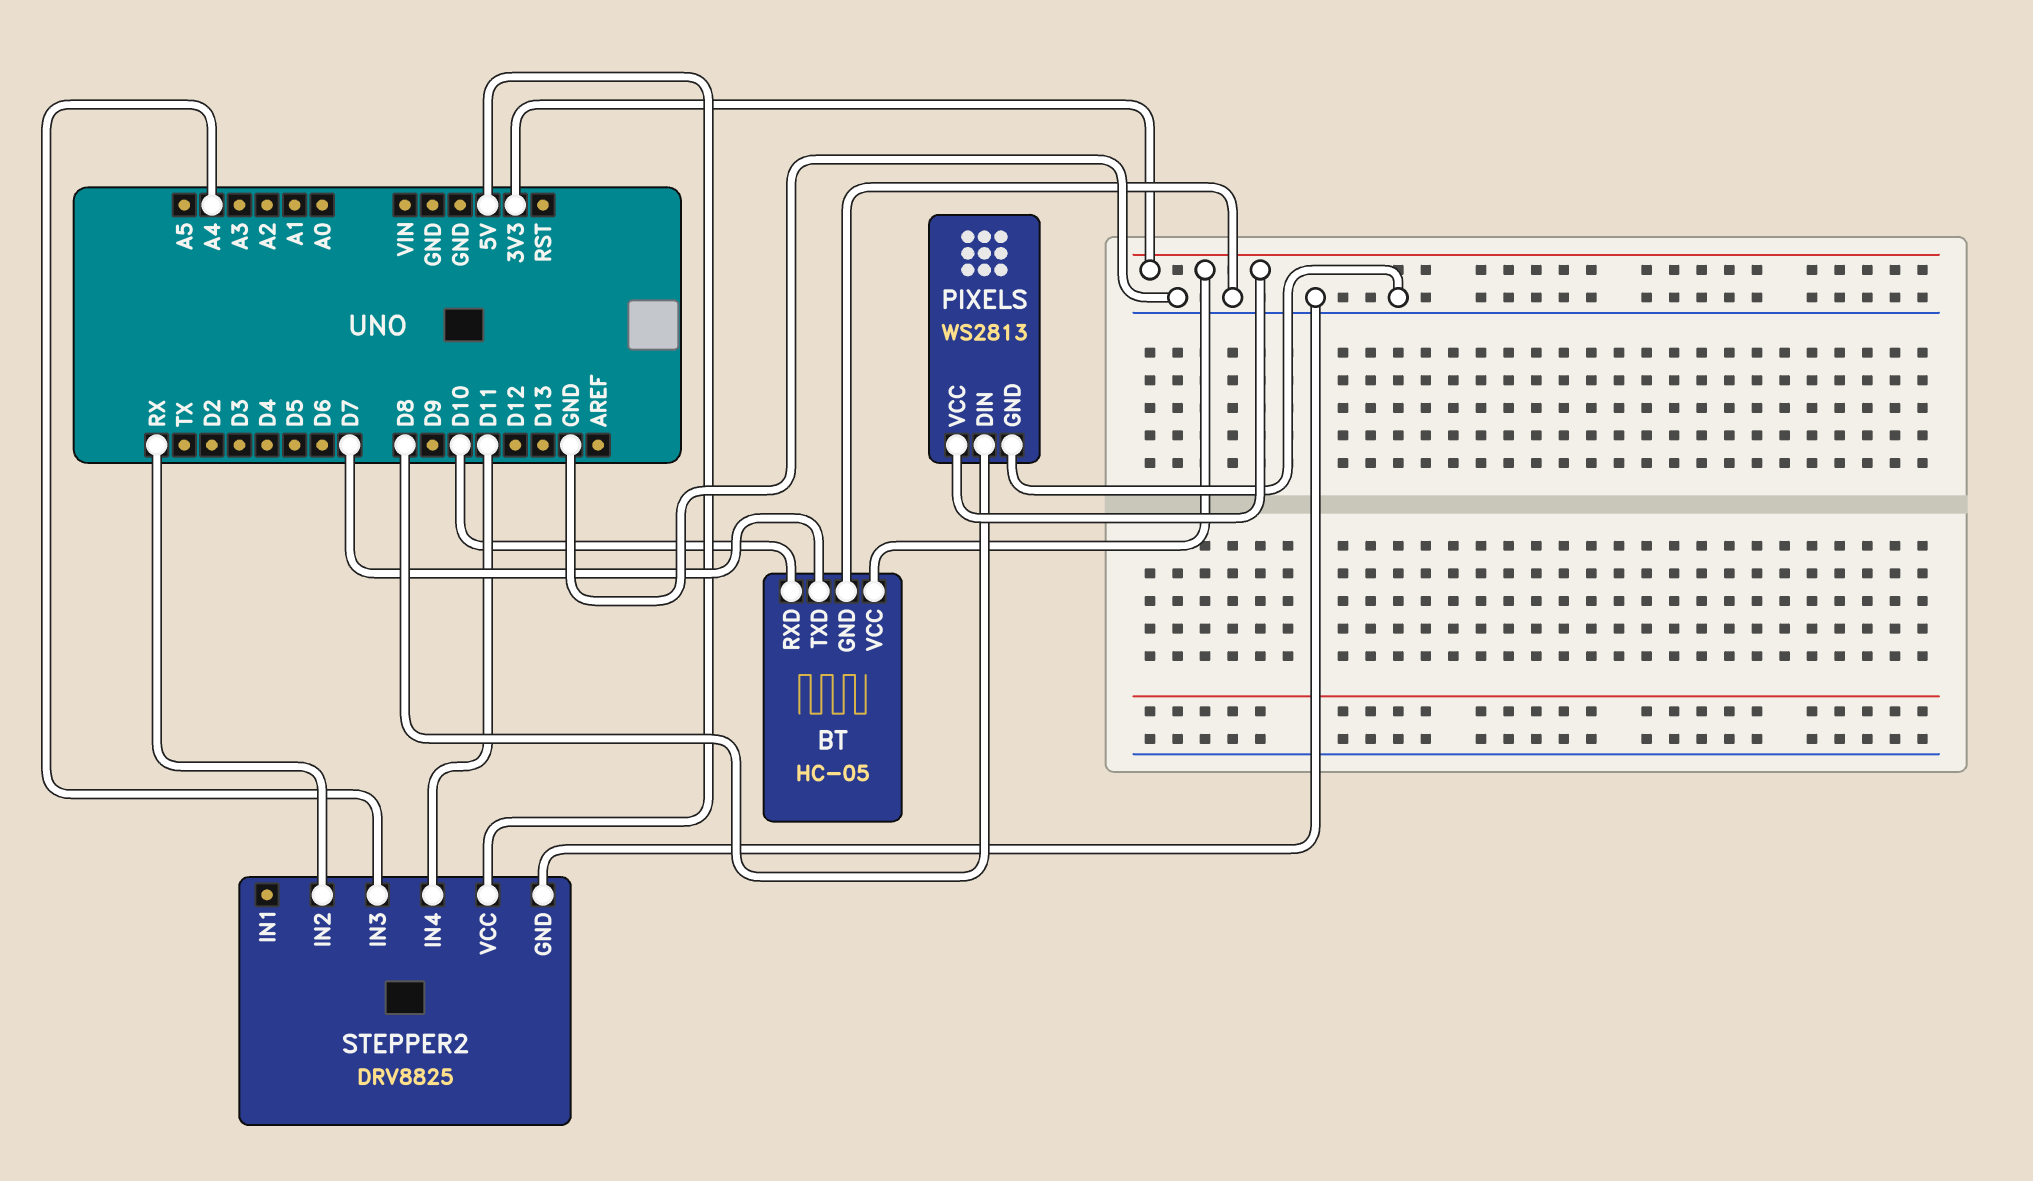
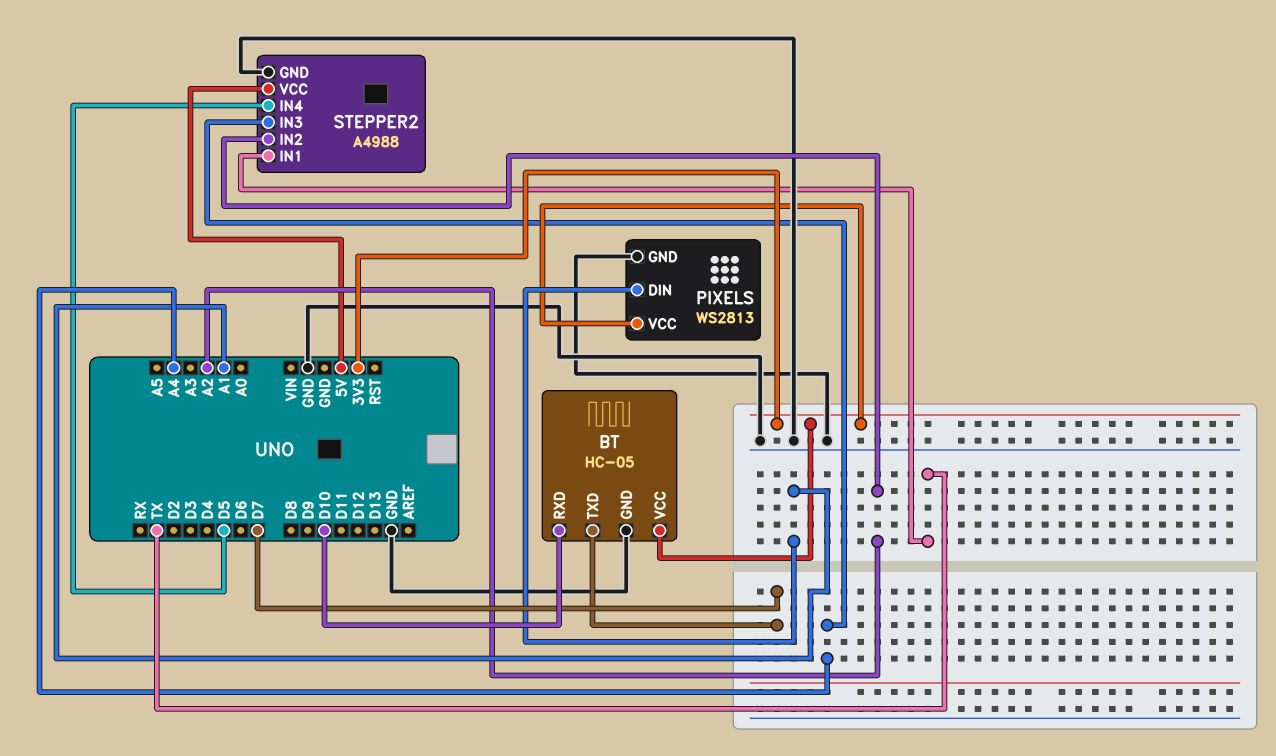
PIXELS pin DIN: D8 -> A1
STEPPER2: DRV8825 -> A4988
STEPPER2 pin IN1: none -> TX
STEPPER2 pin IN2: RX -> A2
STEPPER2 pin IN4: D11 -> D5

